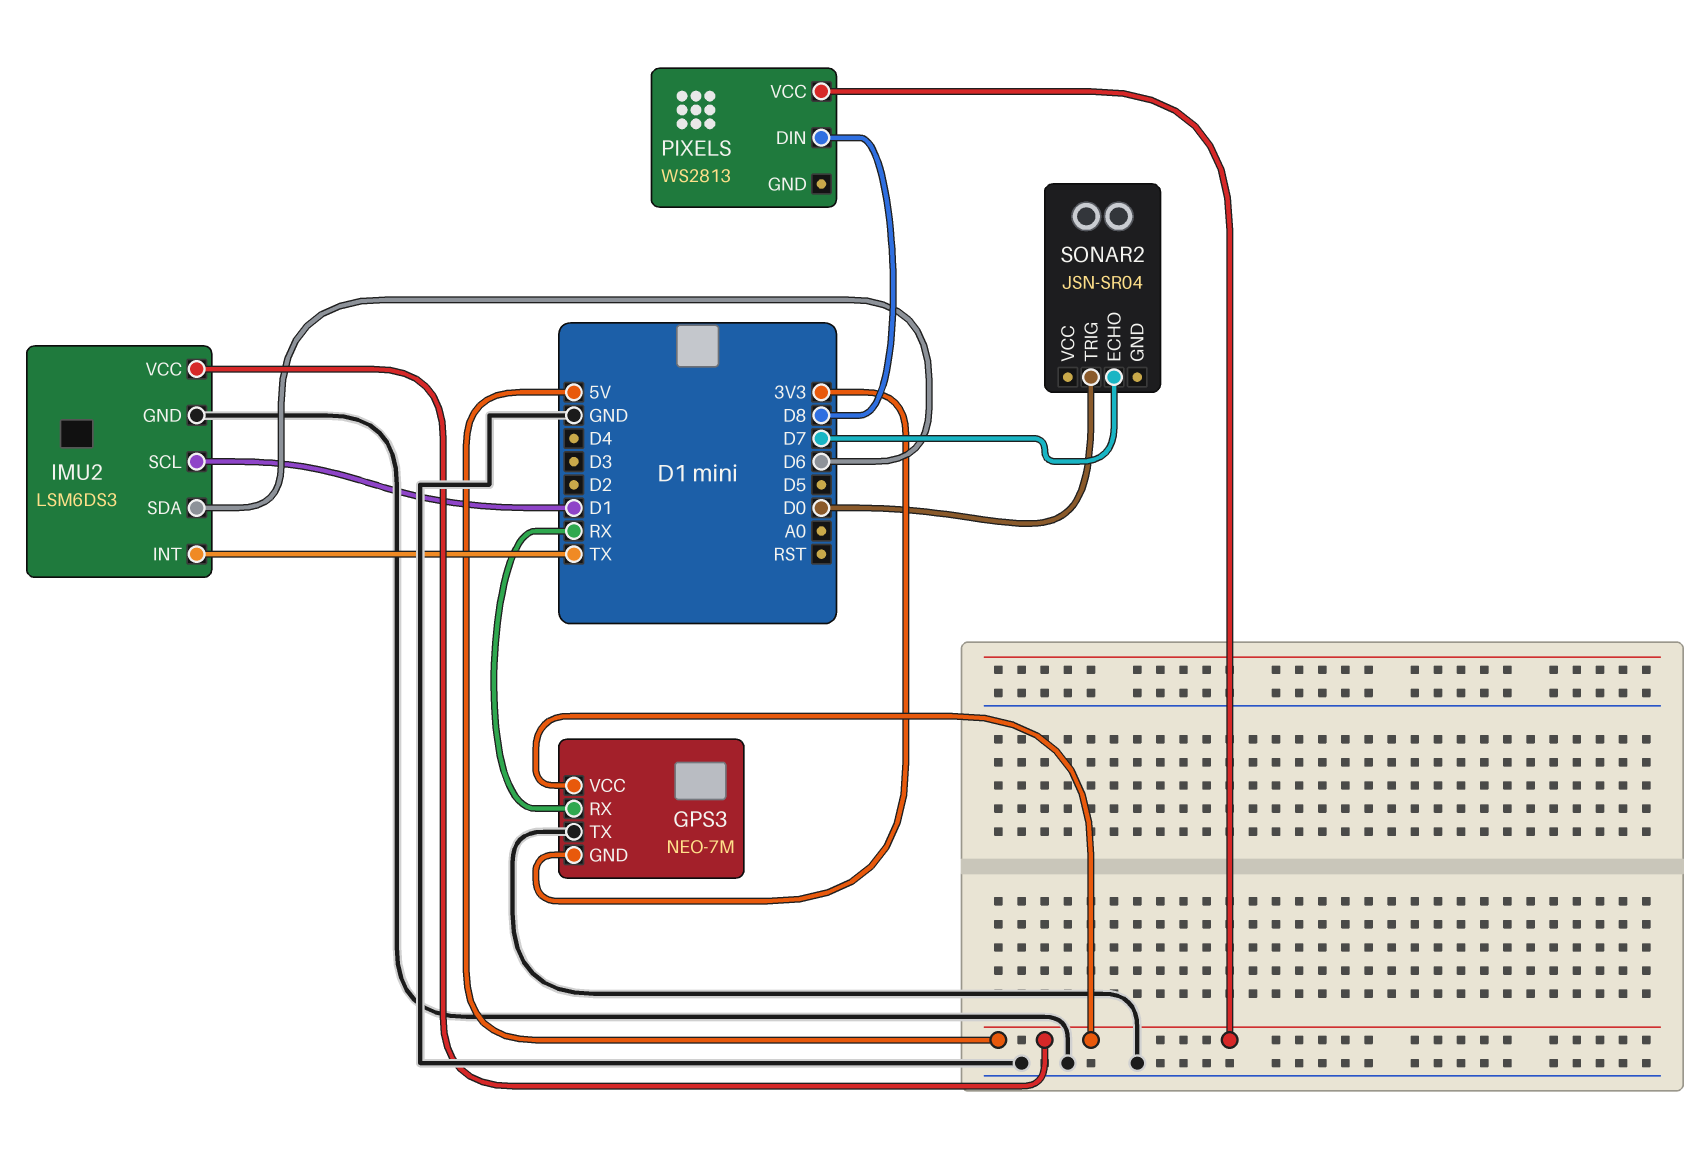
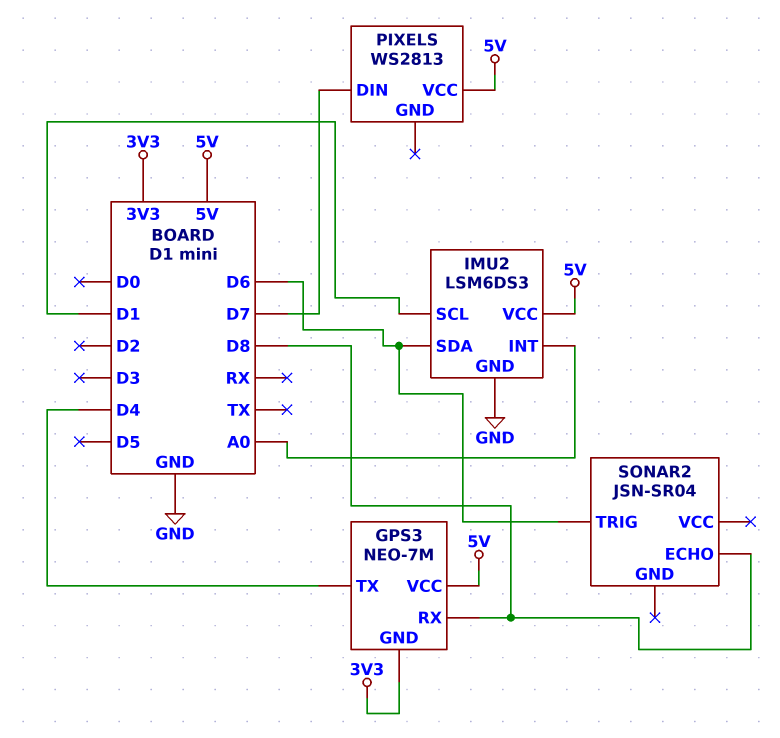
GPS3 pin RX: RX -> D8
GPS3 pin TX: GND -> D4
IMU2 pin INT: TX -> A0
PIXELS pin DIN: D8 -> D7
SONAR2 pin ECHO: D7 -> D8
SONAR2 pin TRIG: D0 -> D6

